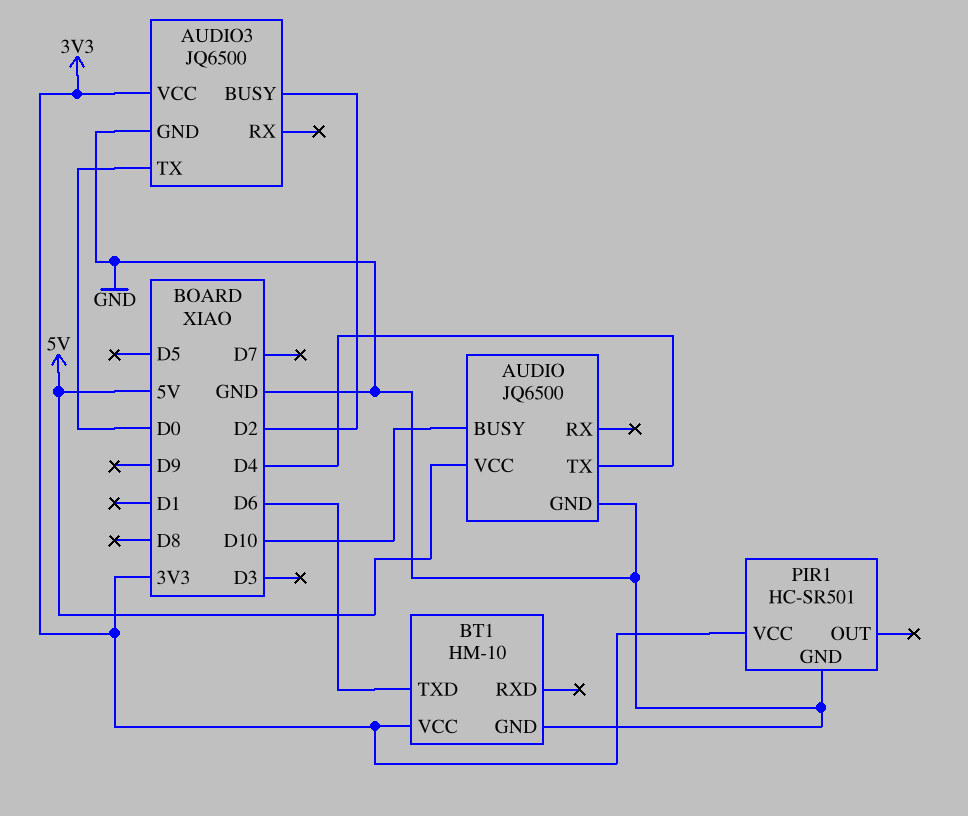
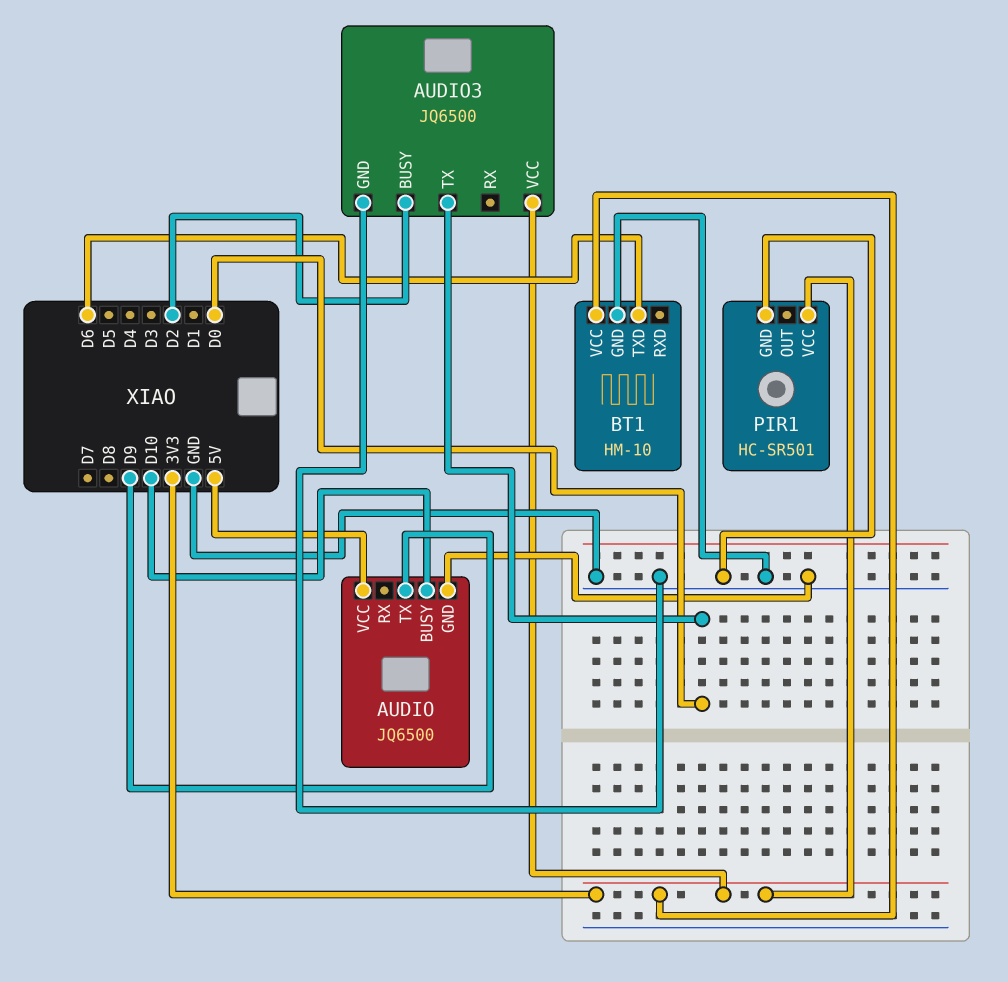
AUDIO pin TX: D4 -> D9

